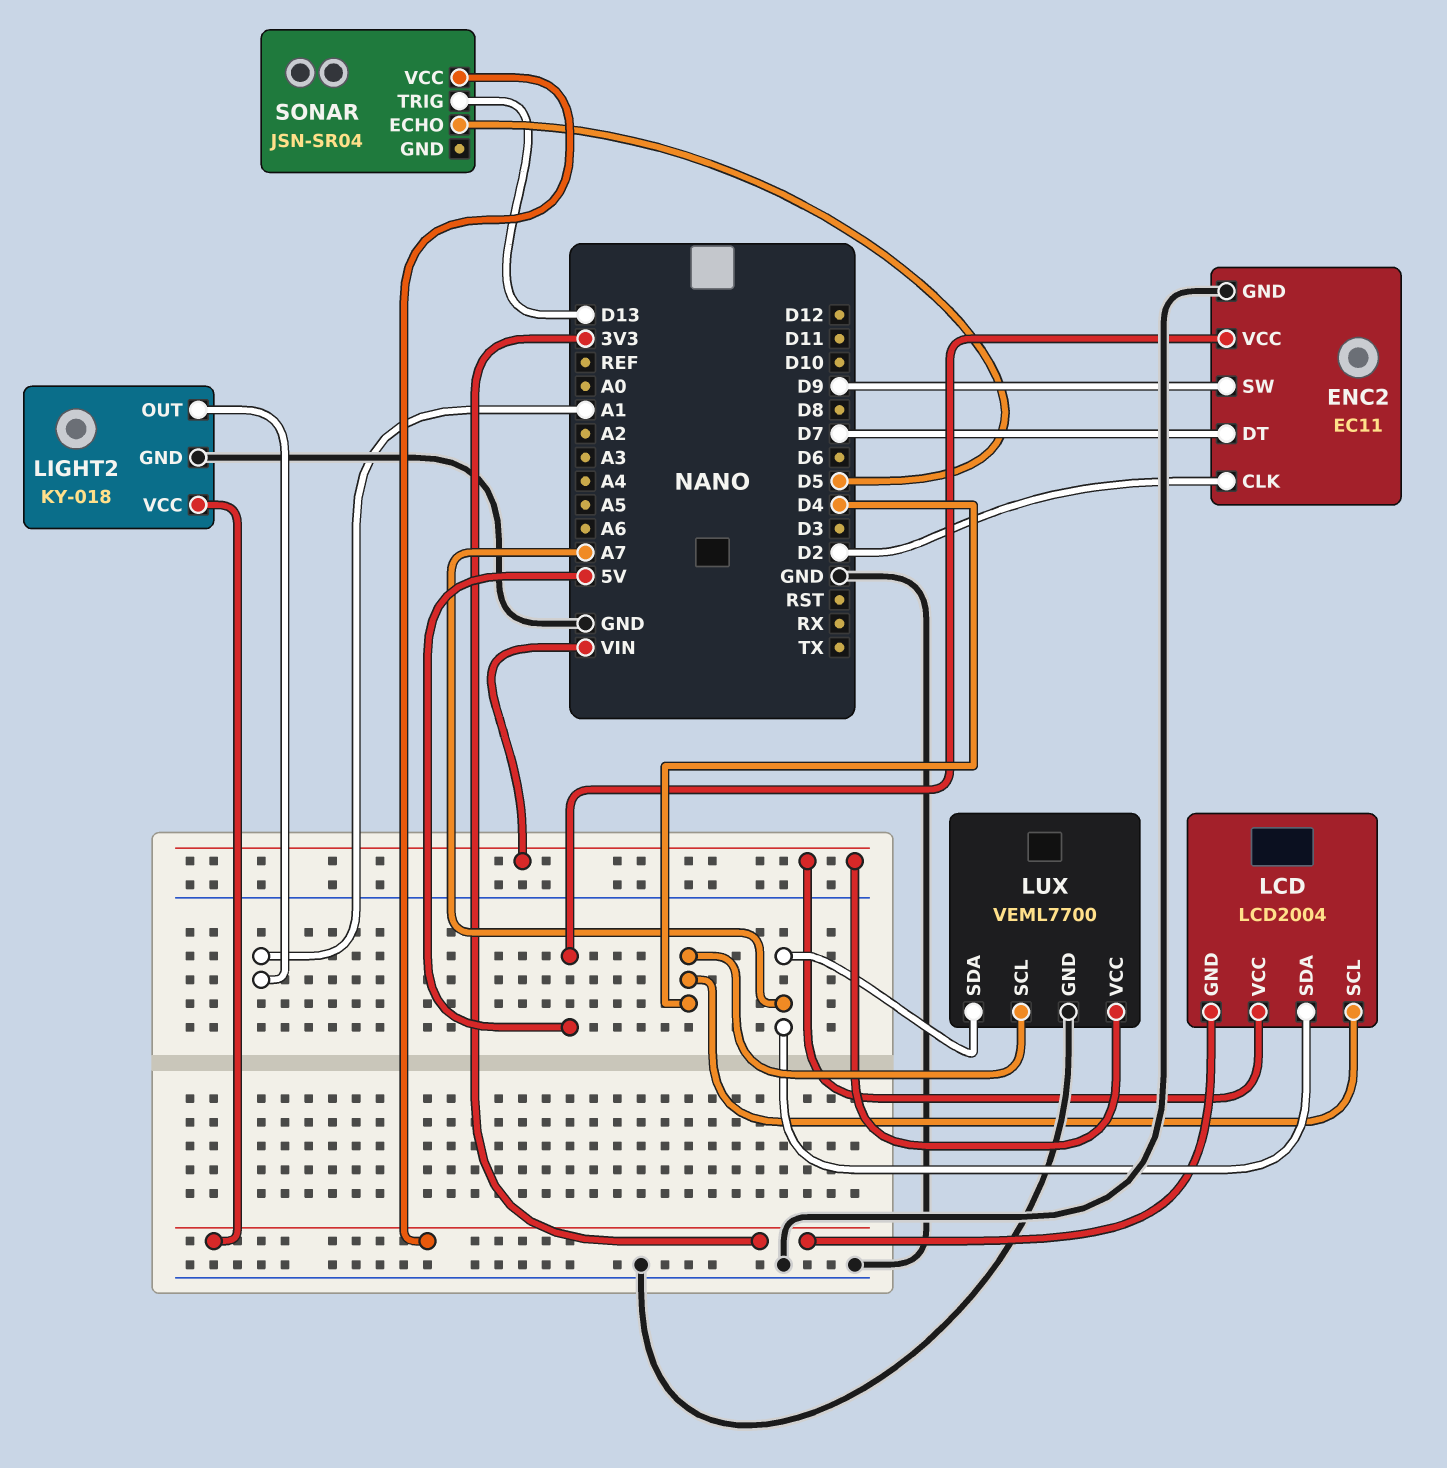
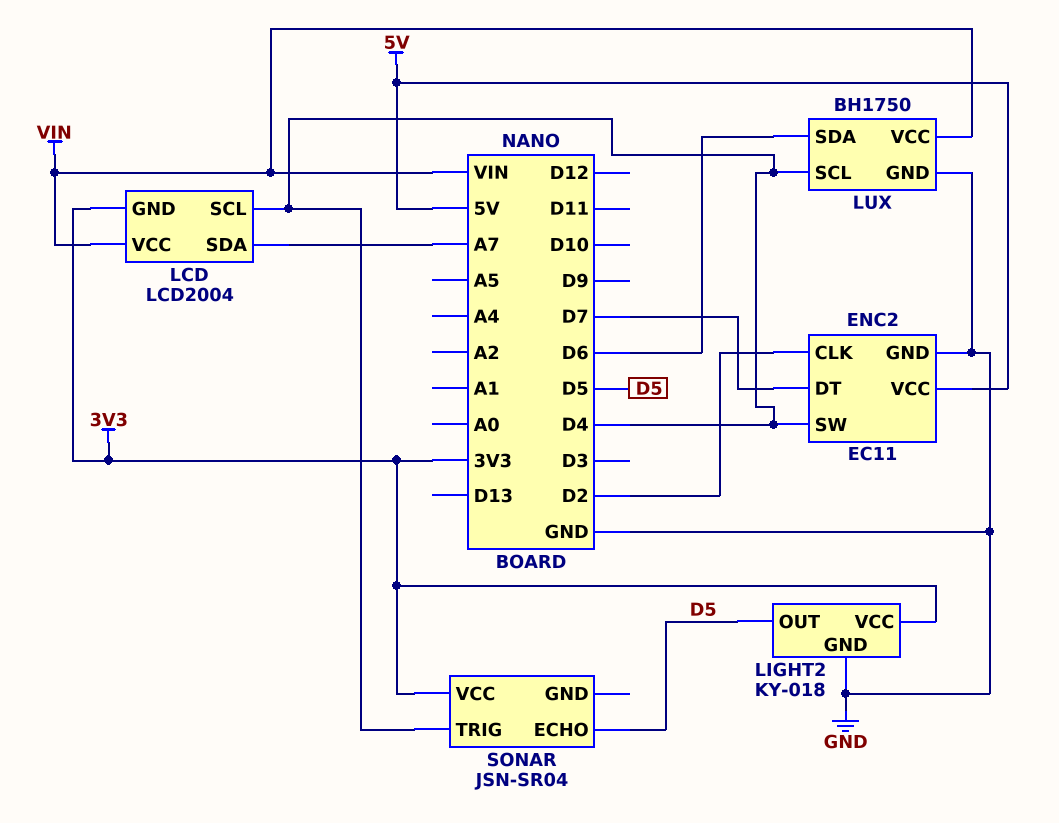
ENC2 pin SW: D9 -> D4
LIGHT2 pin OUT: A1 -> D5
LUX: VEML7700 -> BH1750
LUX pin SDA: A7 -> D6
SONAR pin TRIG: D13 -> D4

